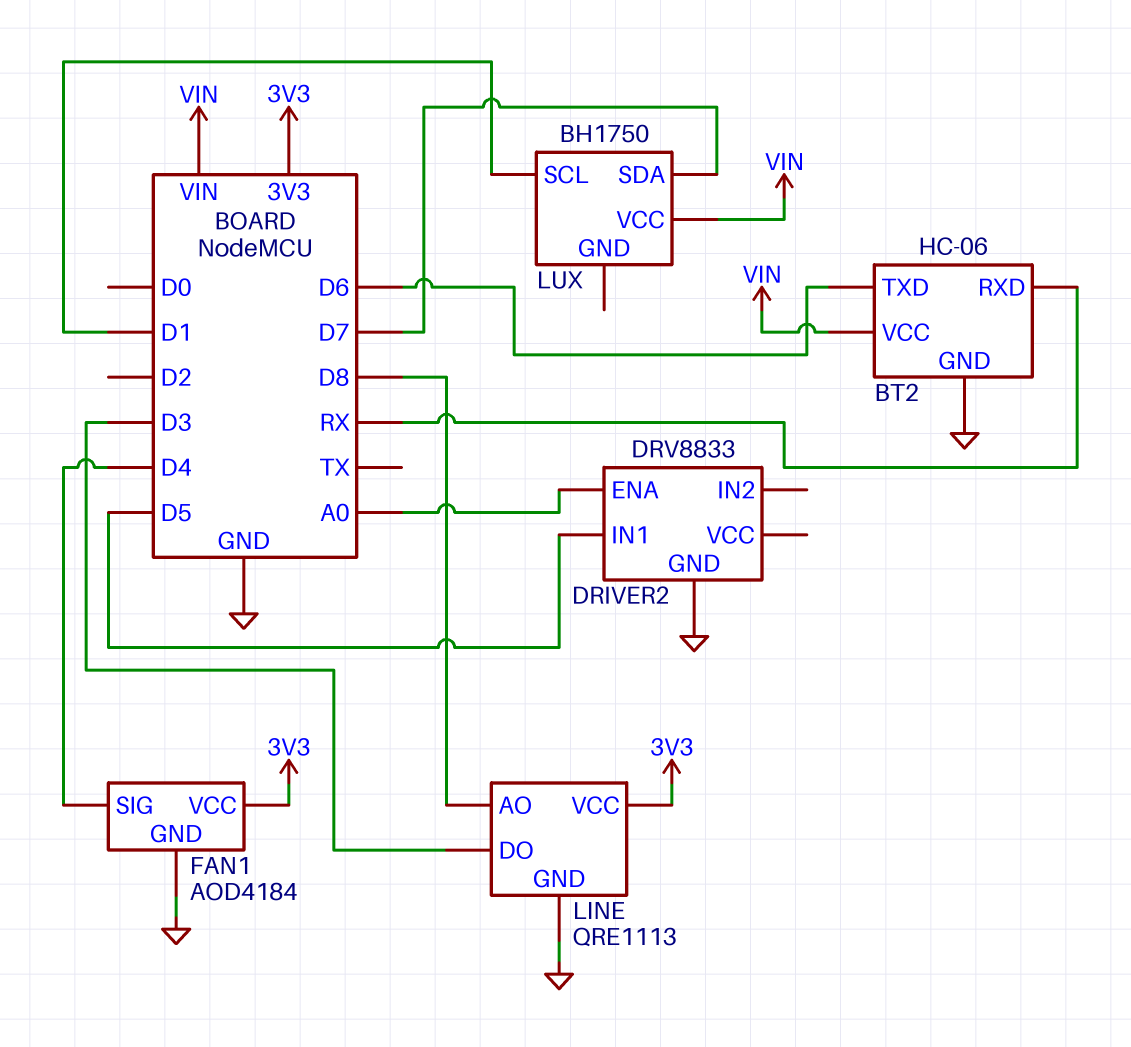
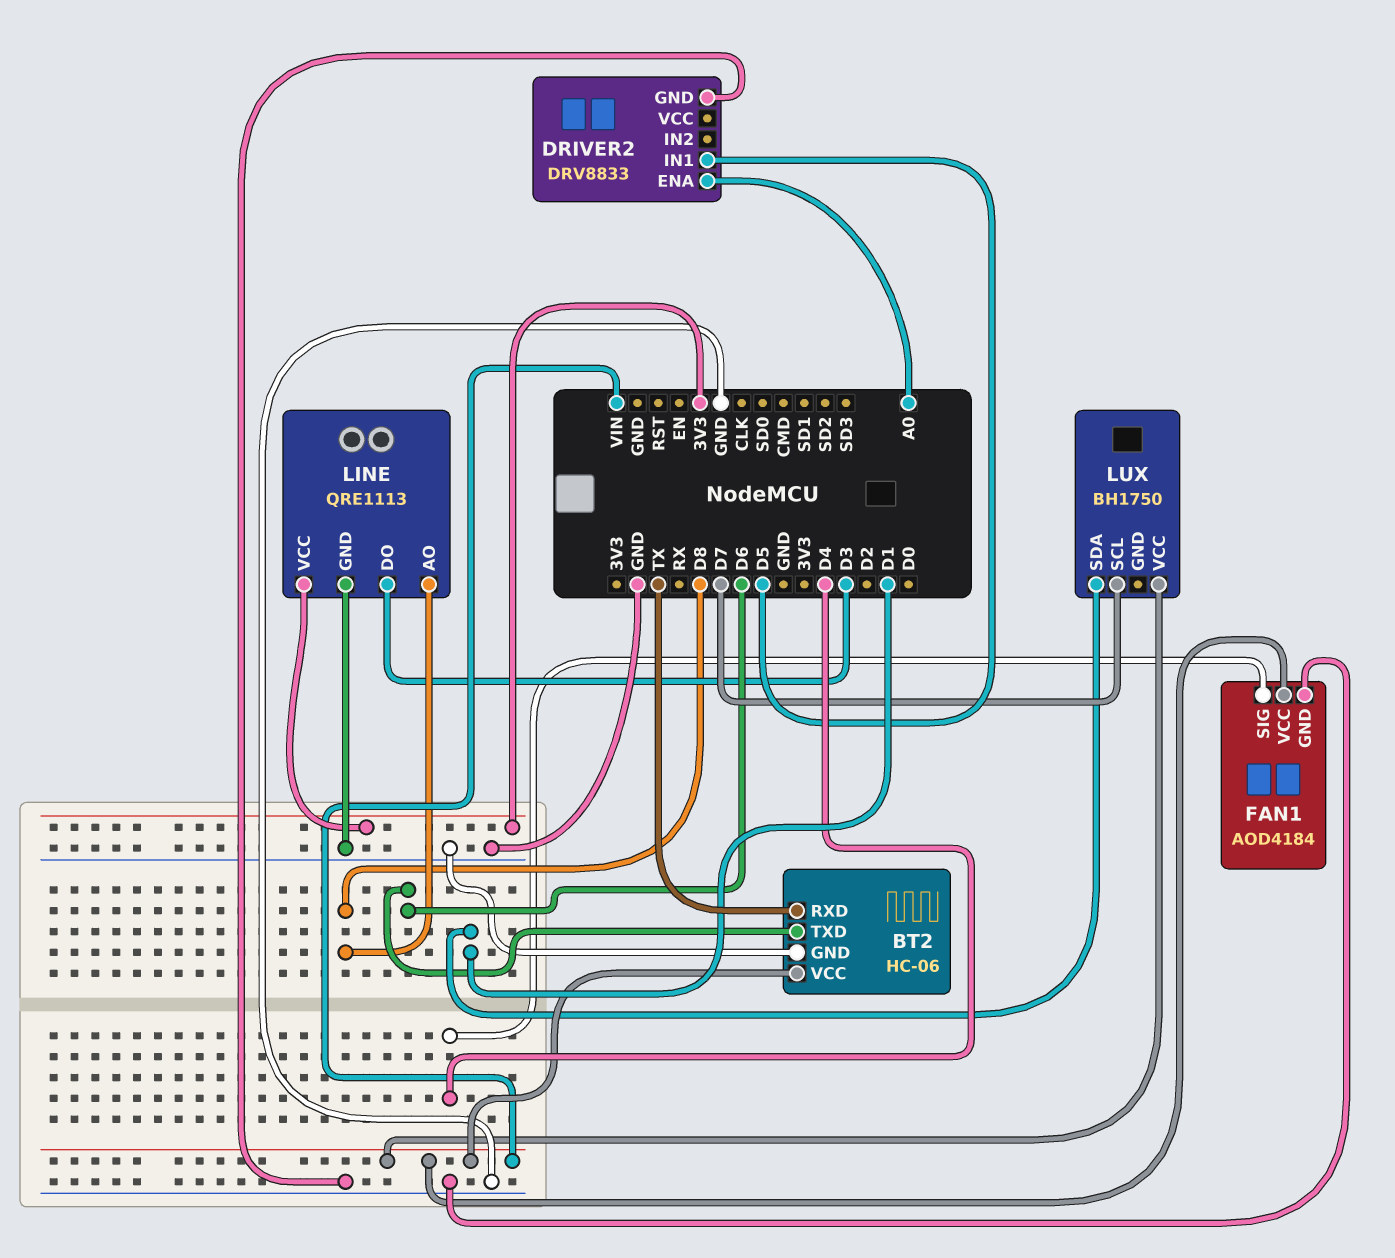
BT2 pin RXD: RX -> TX
FAN1 pin VCC: 3V3 -> VIN
LUX pin SCL: D1 -> D7
LUX pin SDA: D7 -> D1

